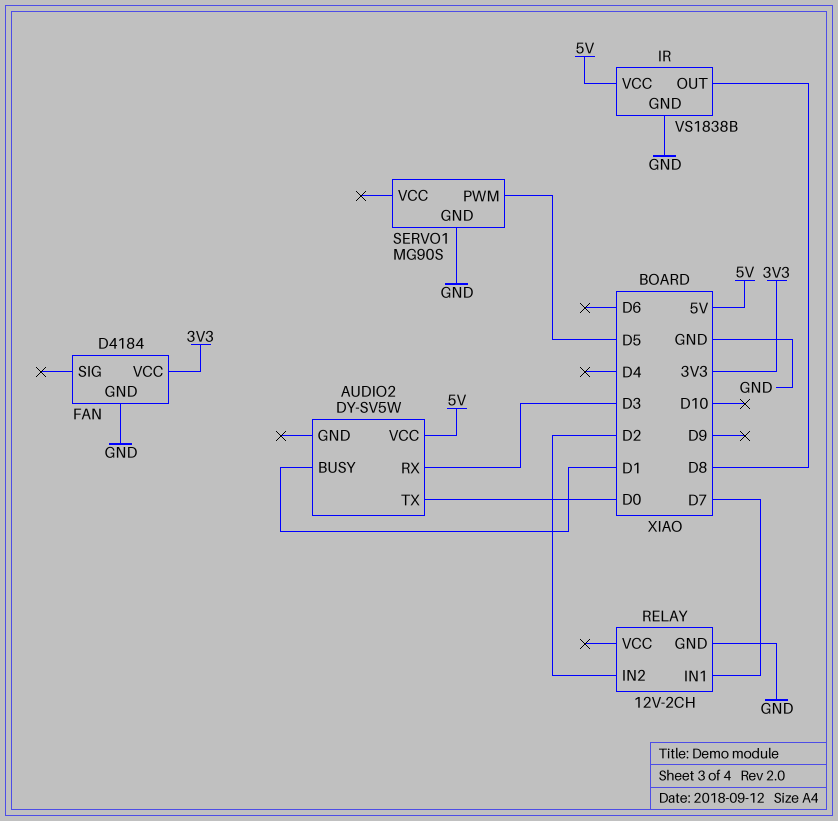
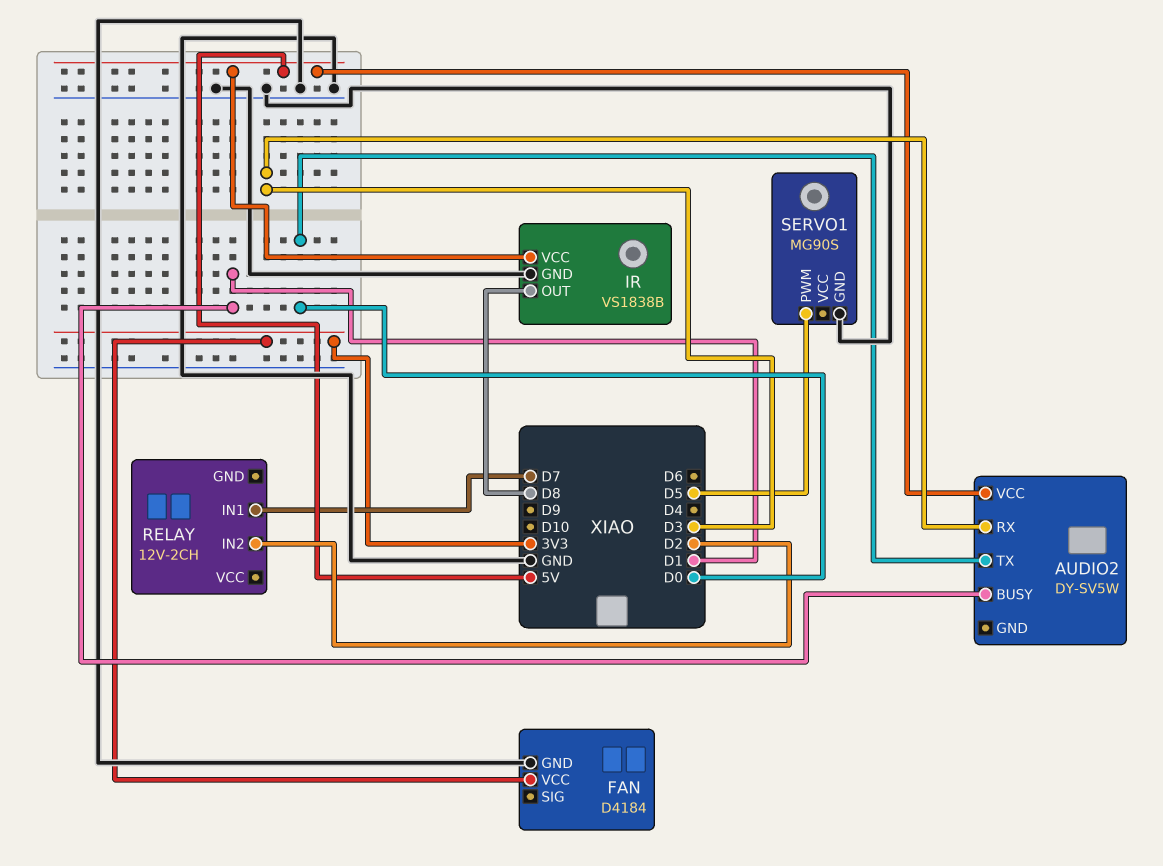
RELAY pin GND: GND -> none

